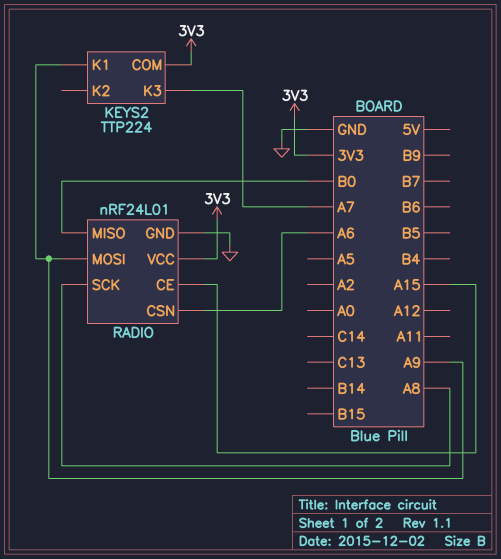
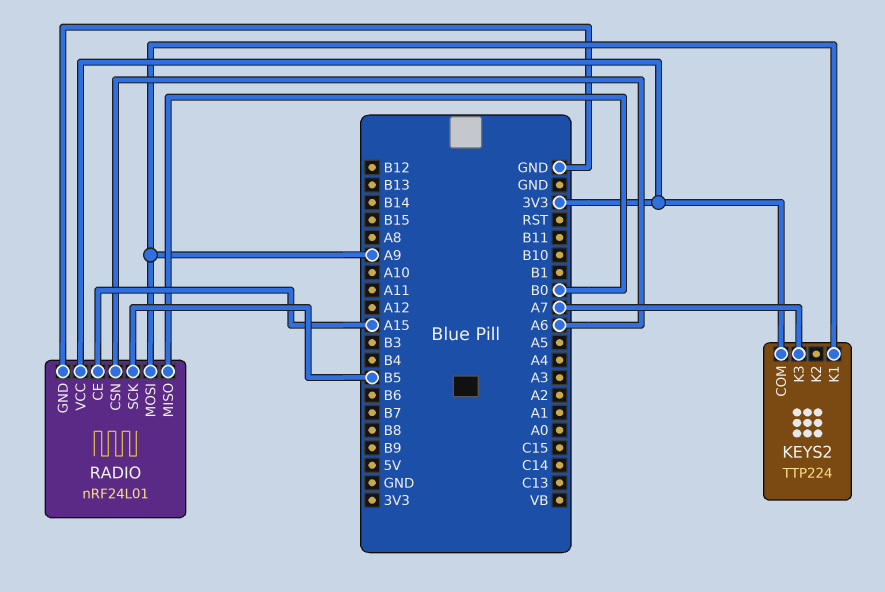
RADIO pin SCK: A8 -> B5

